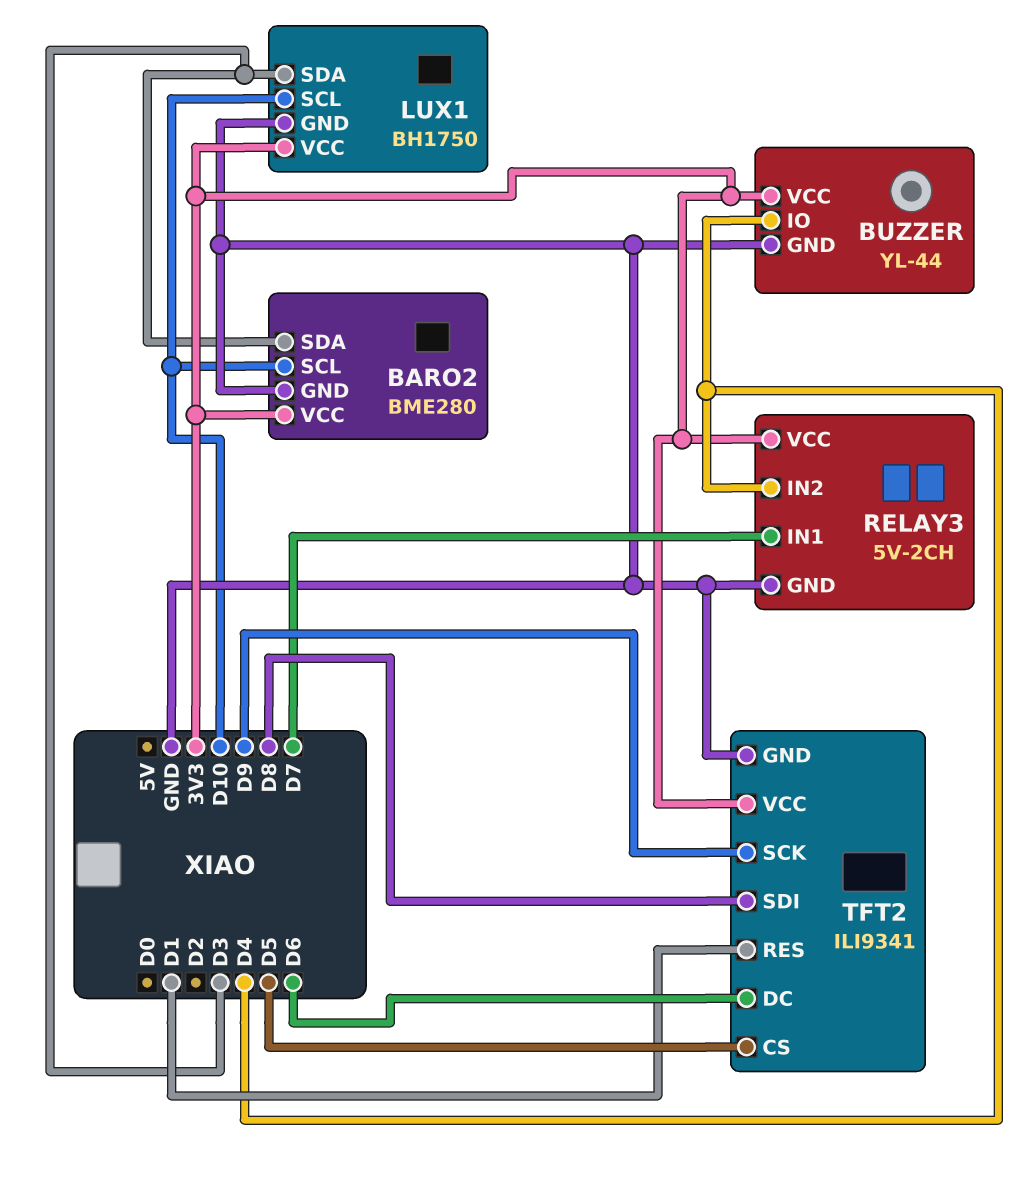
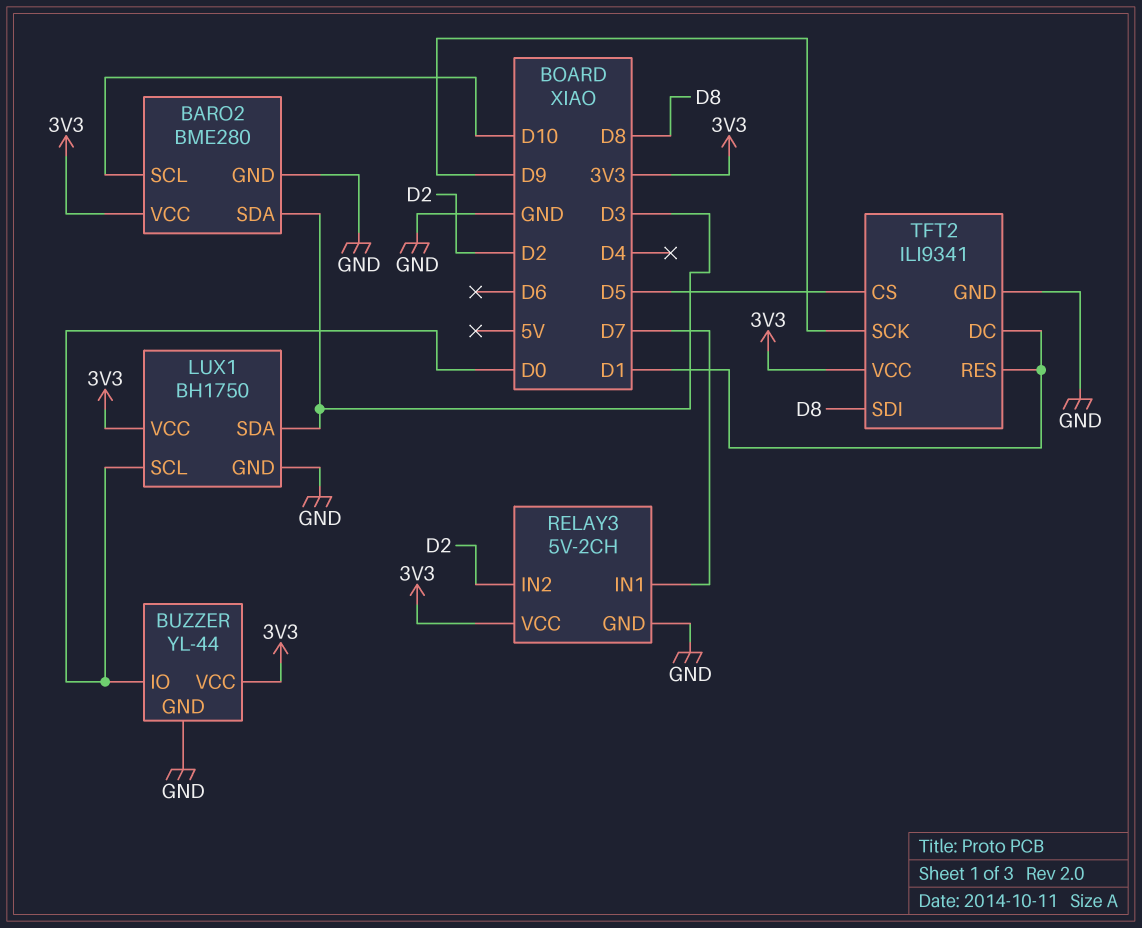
BUZZER pin IO: D4 -> D0
LUX1 pin SCL: D10 -> D0
RELAY3 pin IN2: D4 -> D2
TFT2 pin DC: D6 -> D1

